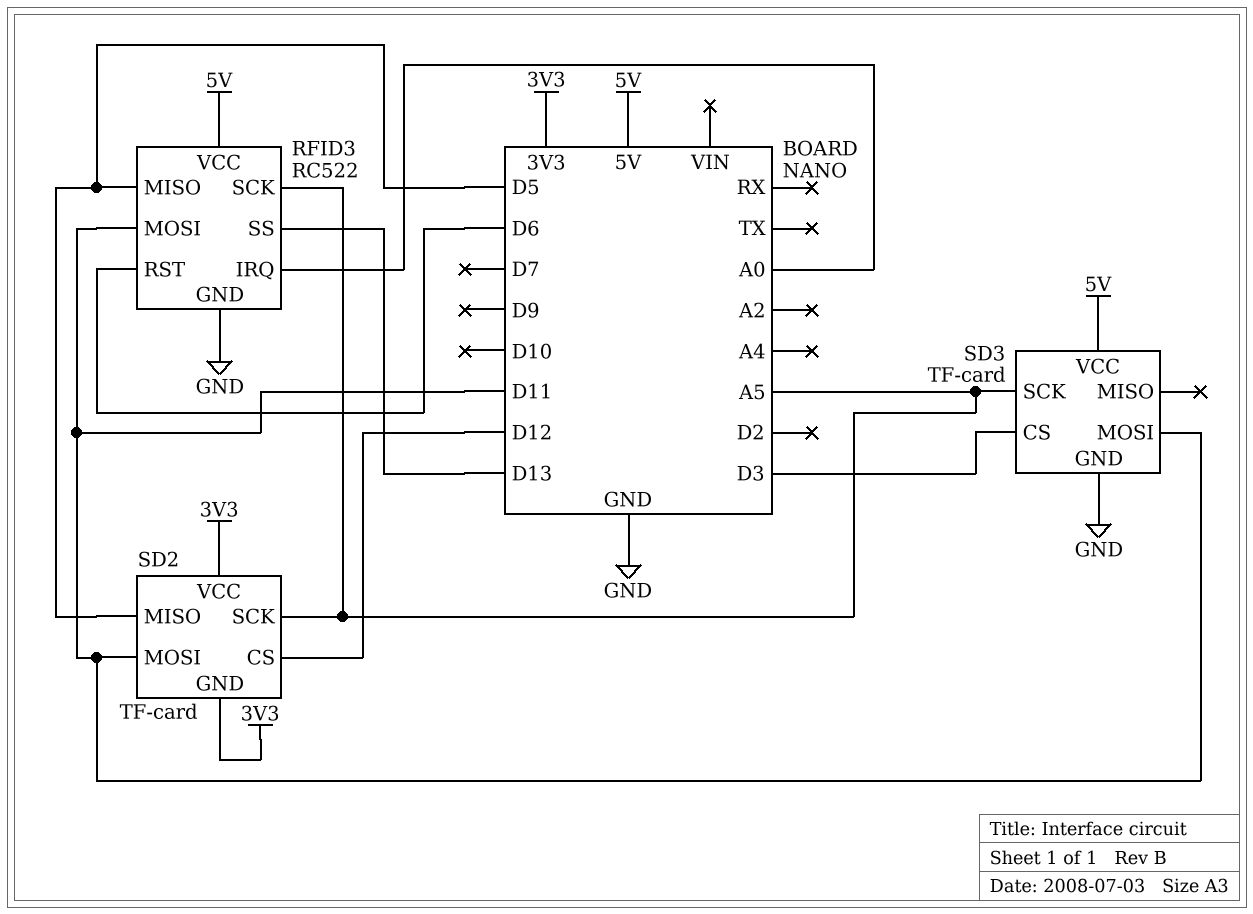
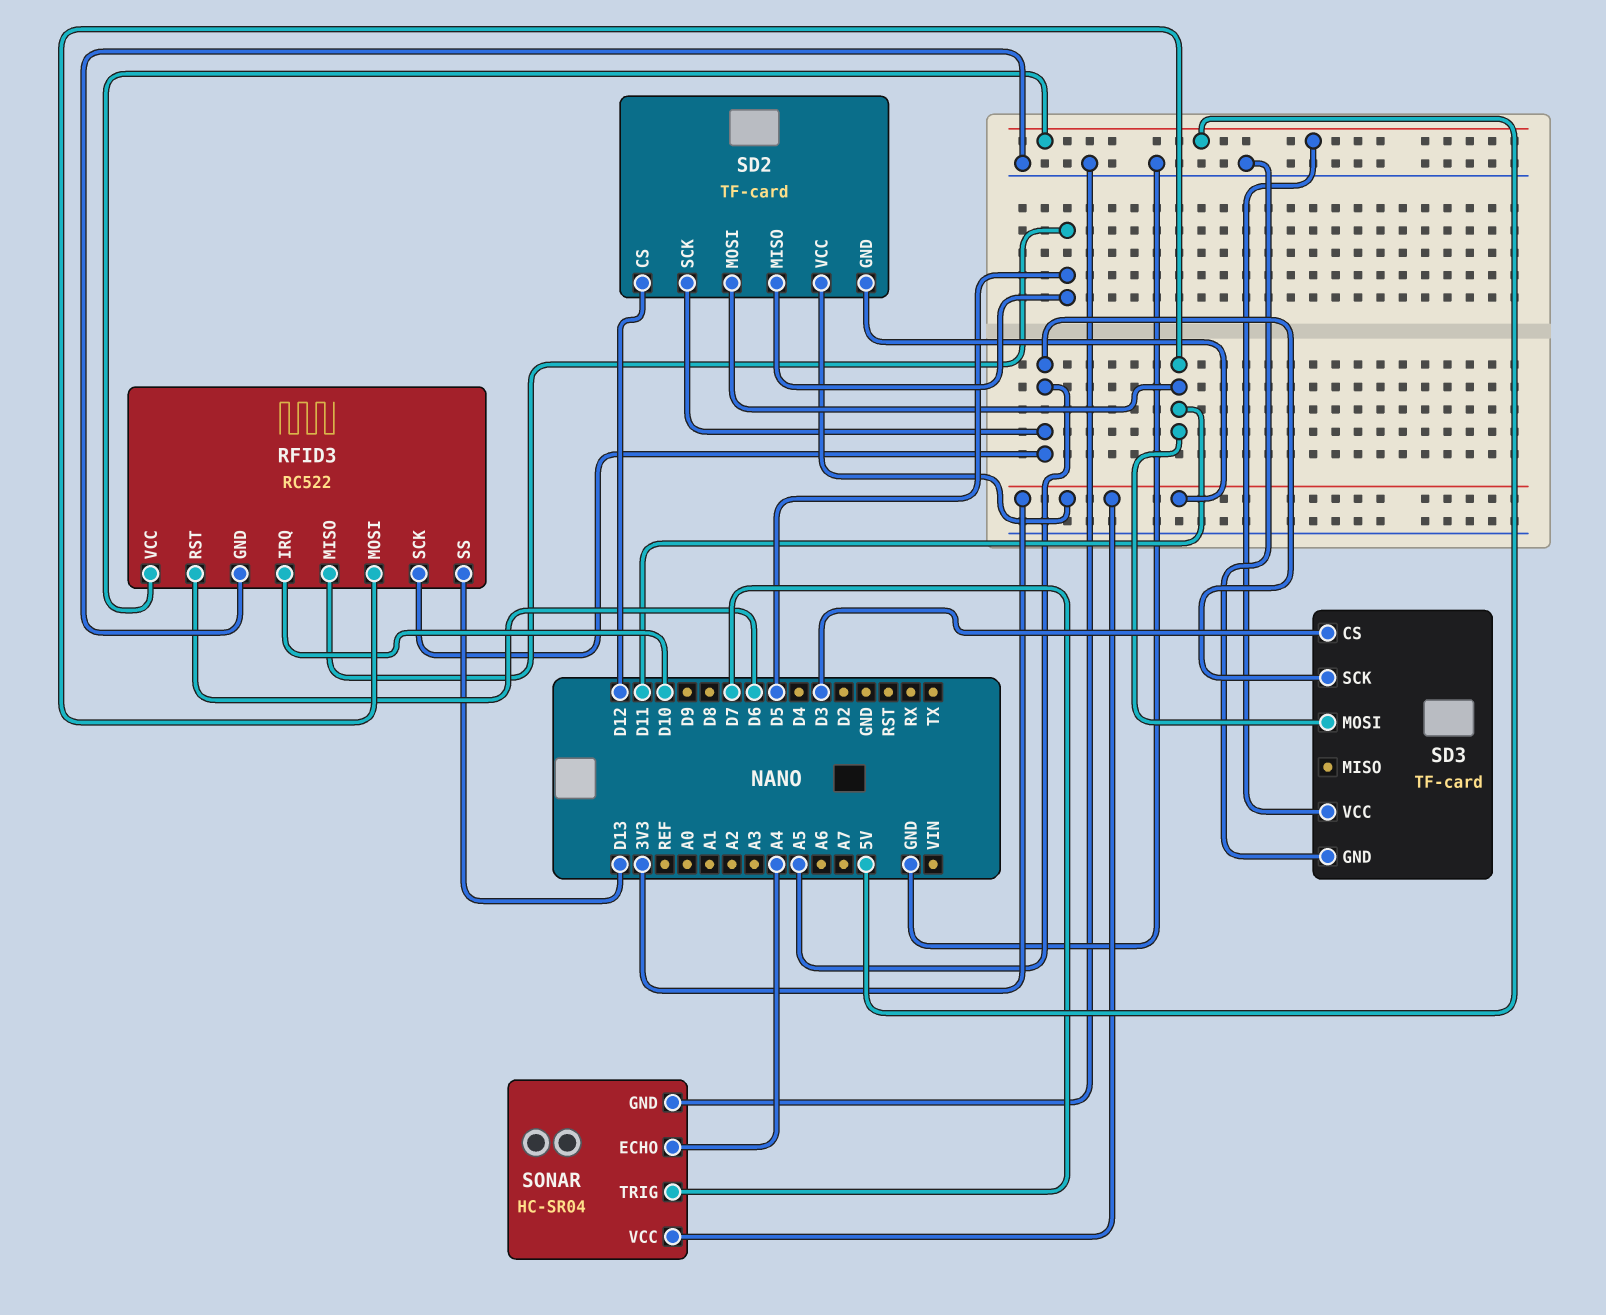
RFID3 pin IRQ: A0 -> D10
SONAR: none -> HC-SR04
SONAR pin ECHO: none -> A4
SONAR pin GND: none -> GND
SONAR pin TRIG: none -> D7
SONAR pin VCC: none -> 3V3

